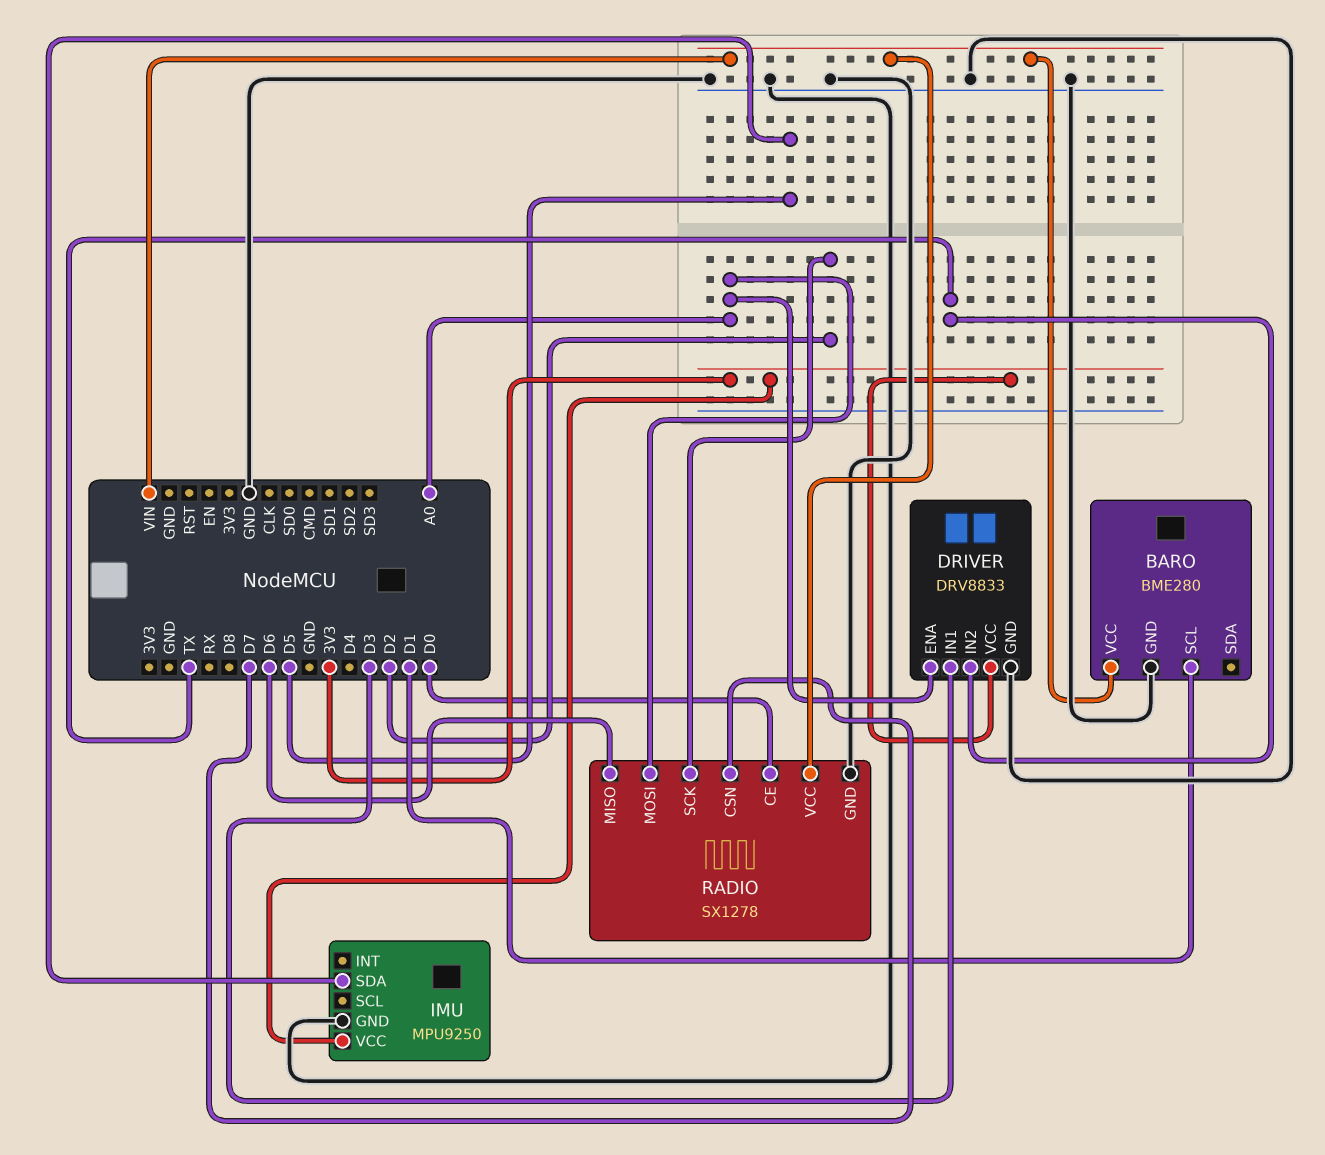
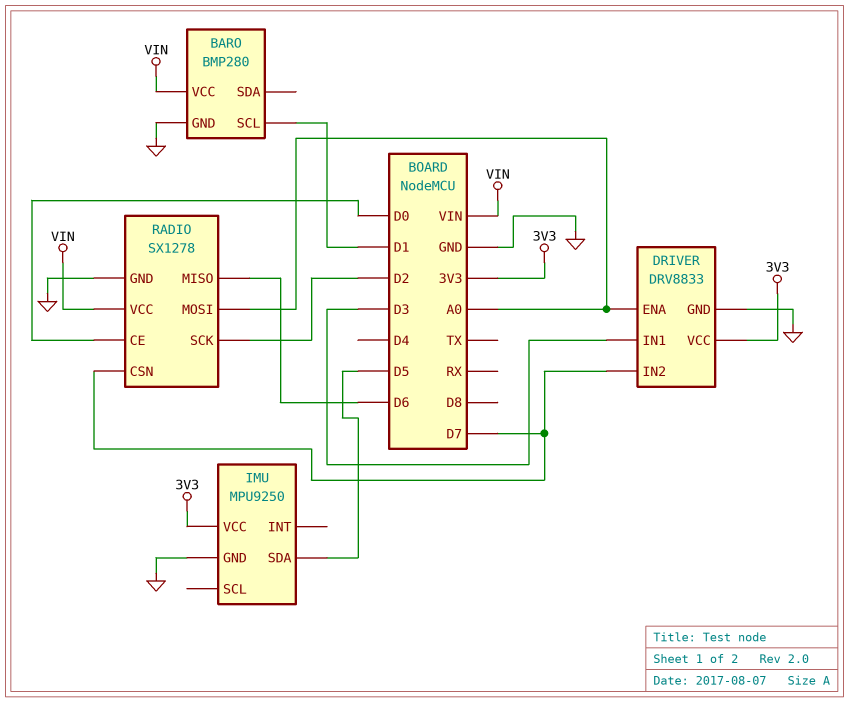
BARO: BME280 -> BMP280
DRIVER pin IN2: TX -> D7

